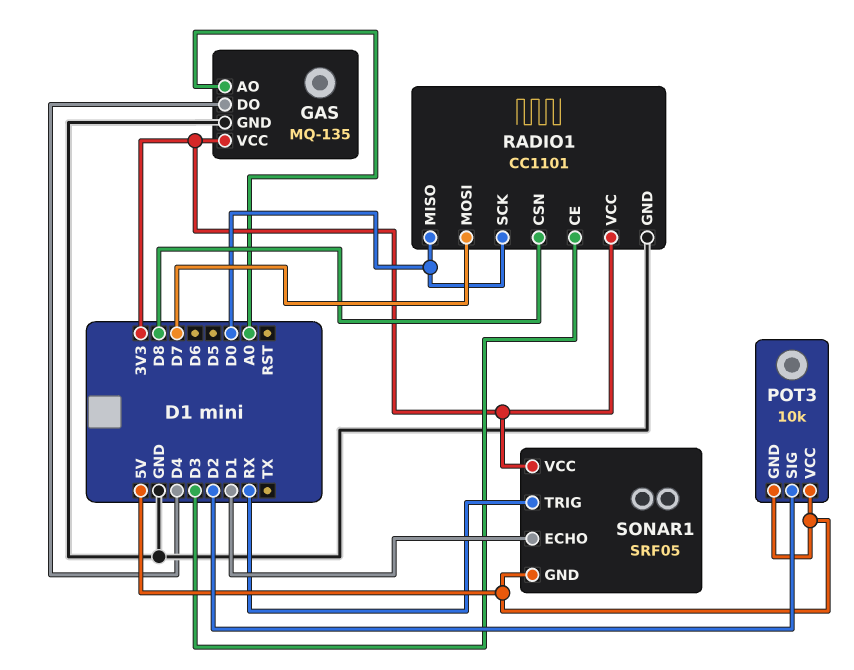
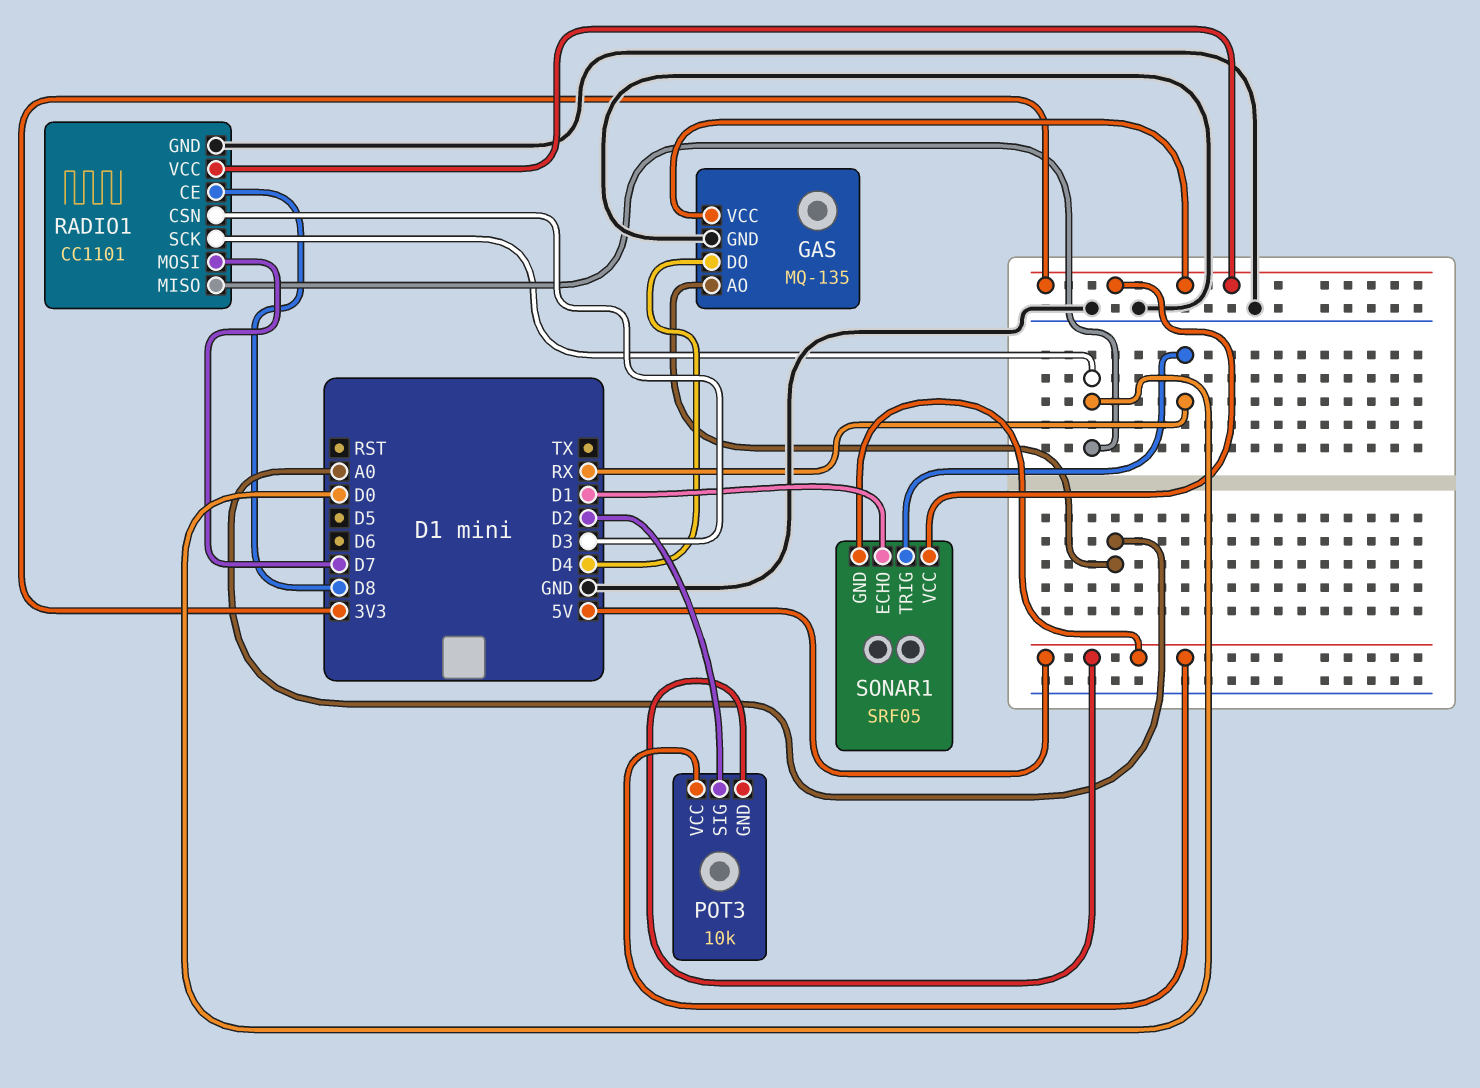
RADIO1 pin CE: D3 -> D8
RADIO1 pin CSN: D8 -> D3

